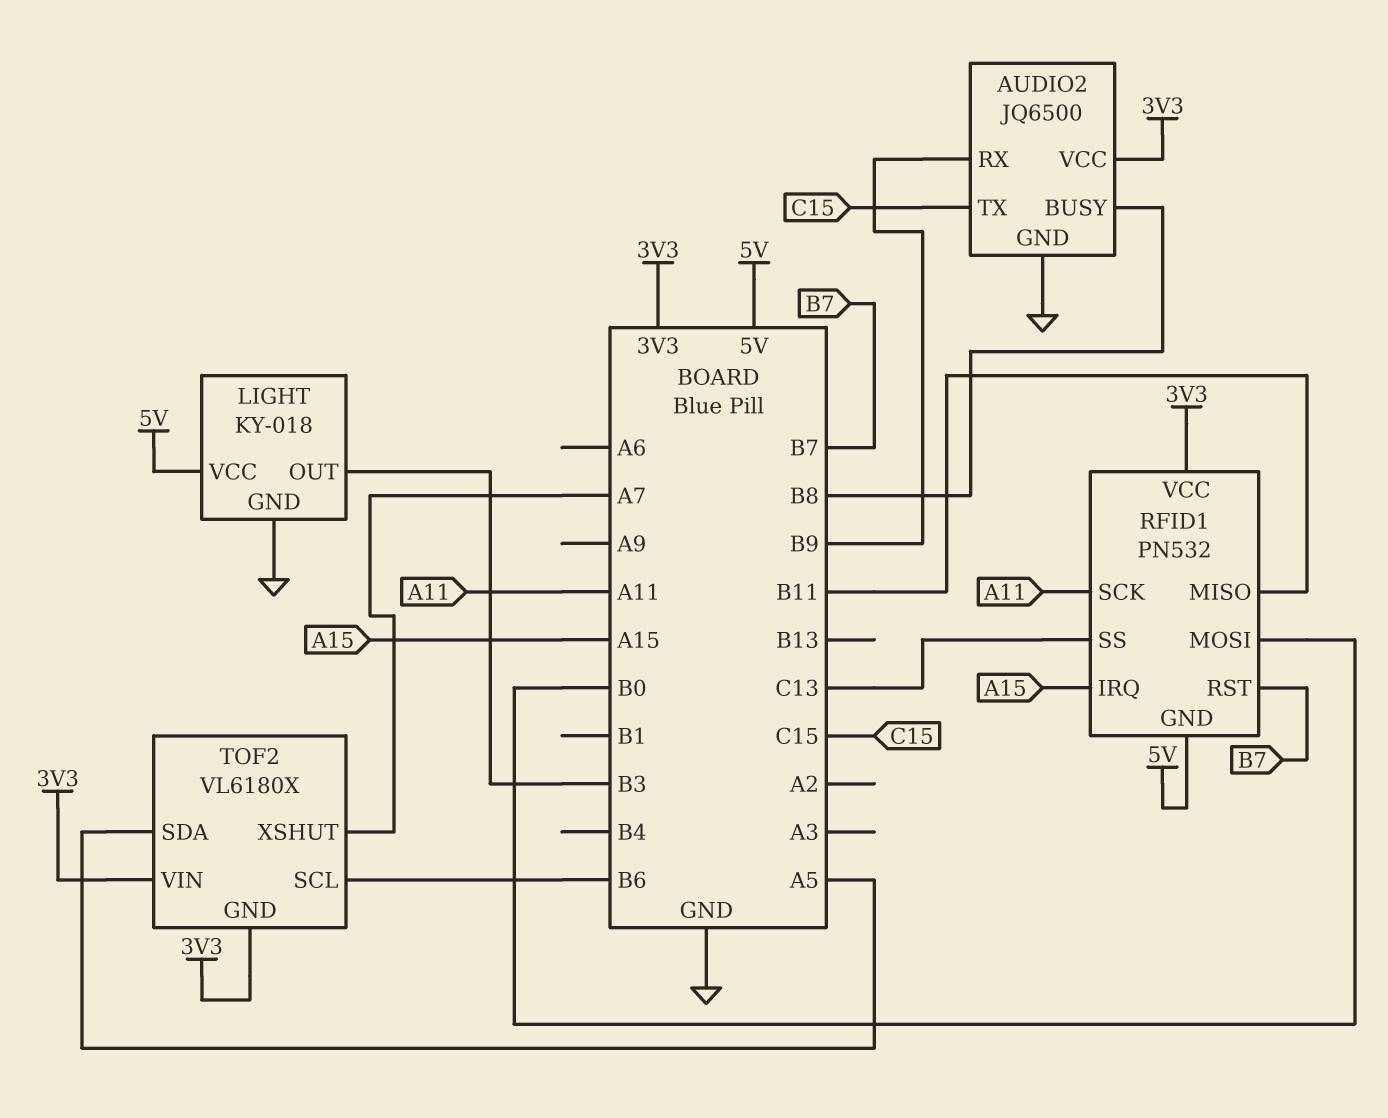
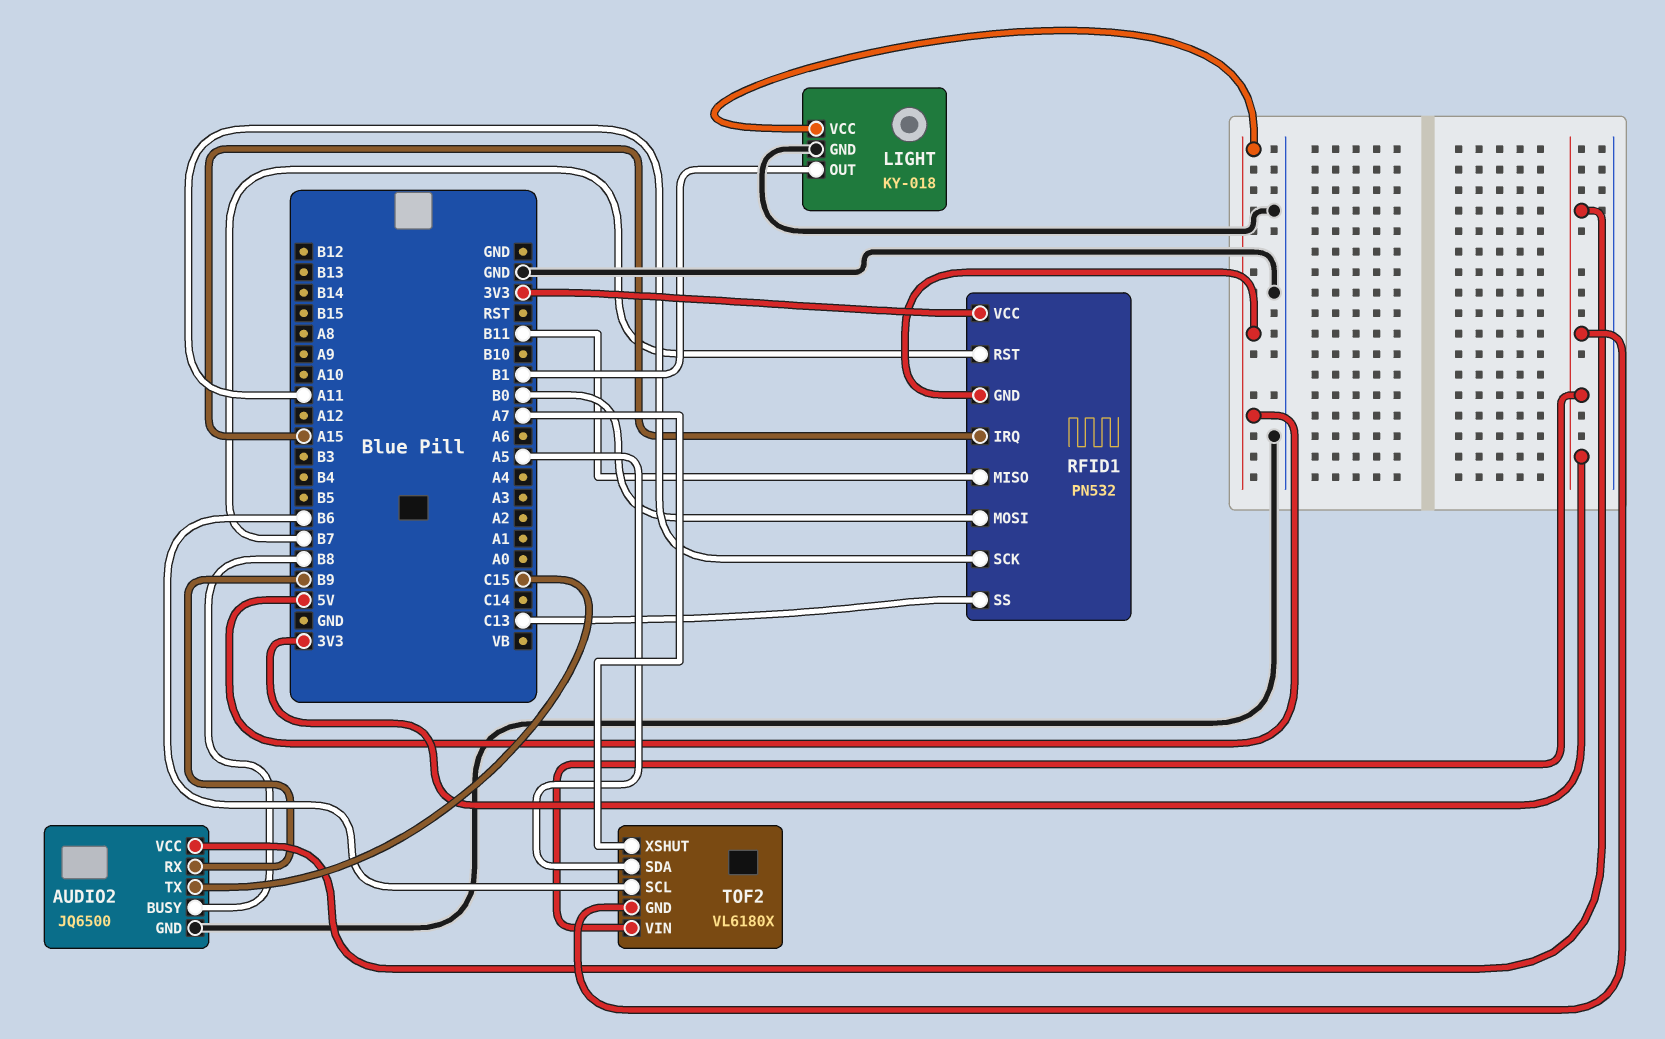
LIGHT pin OUT: B3 -> B1

